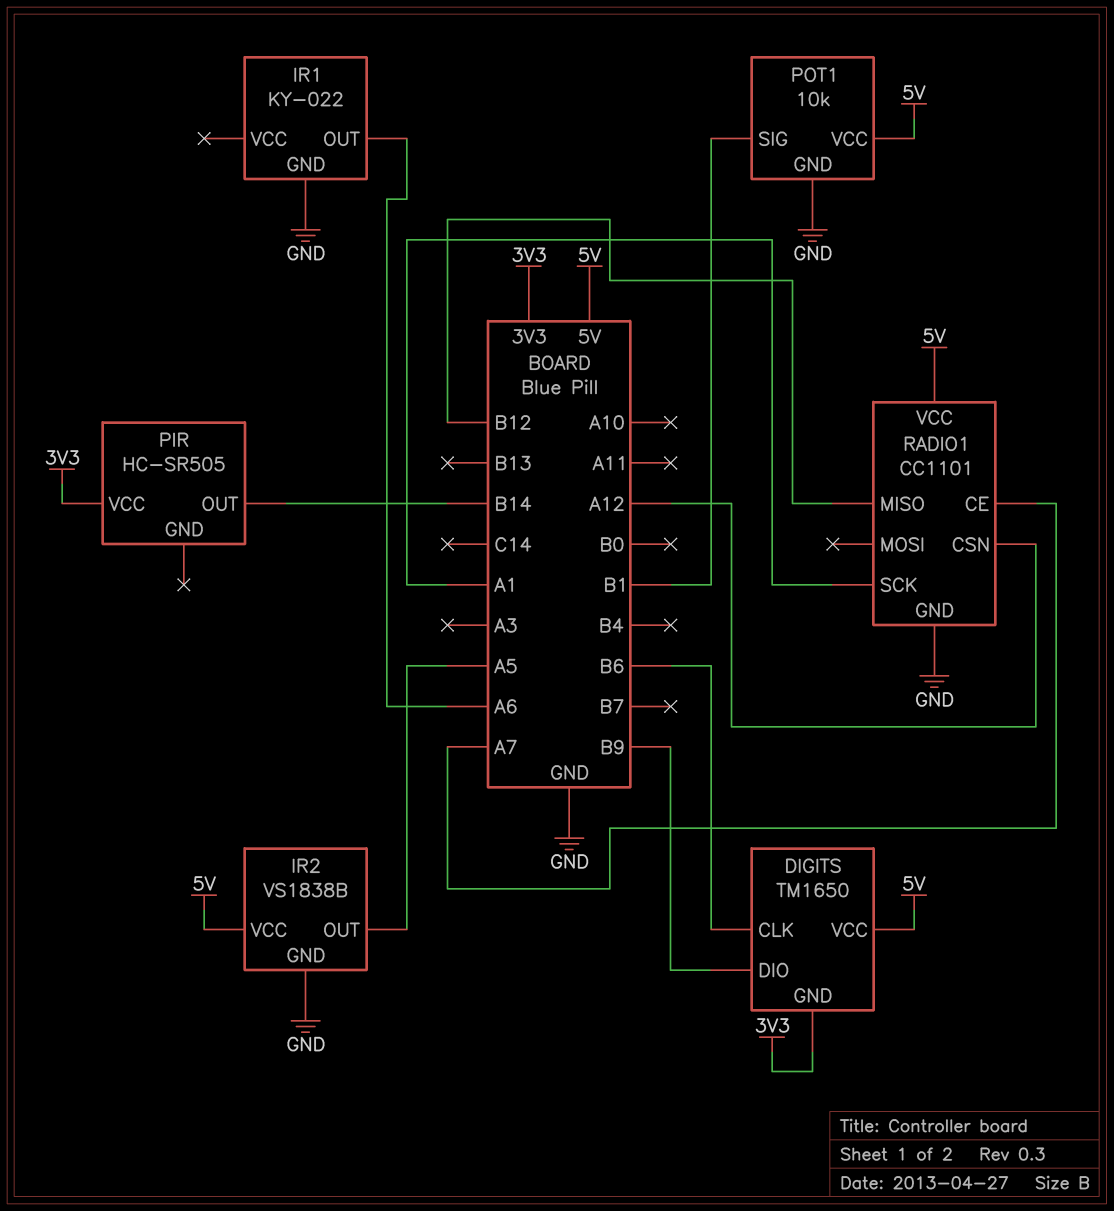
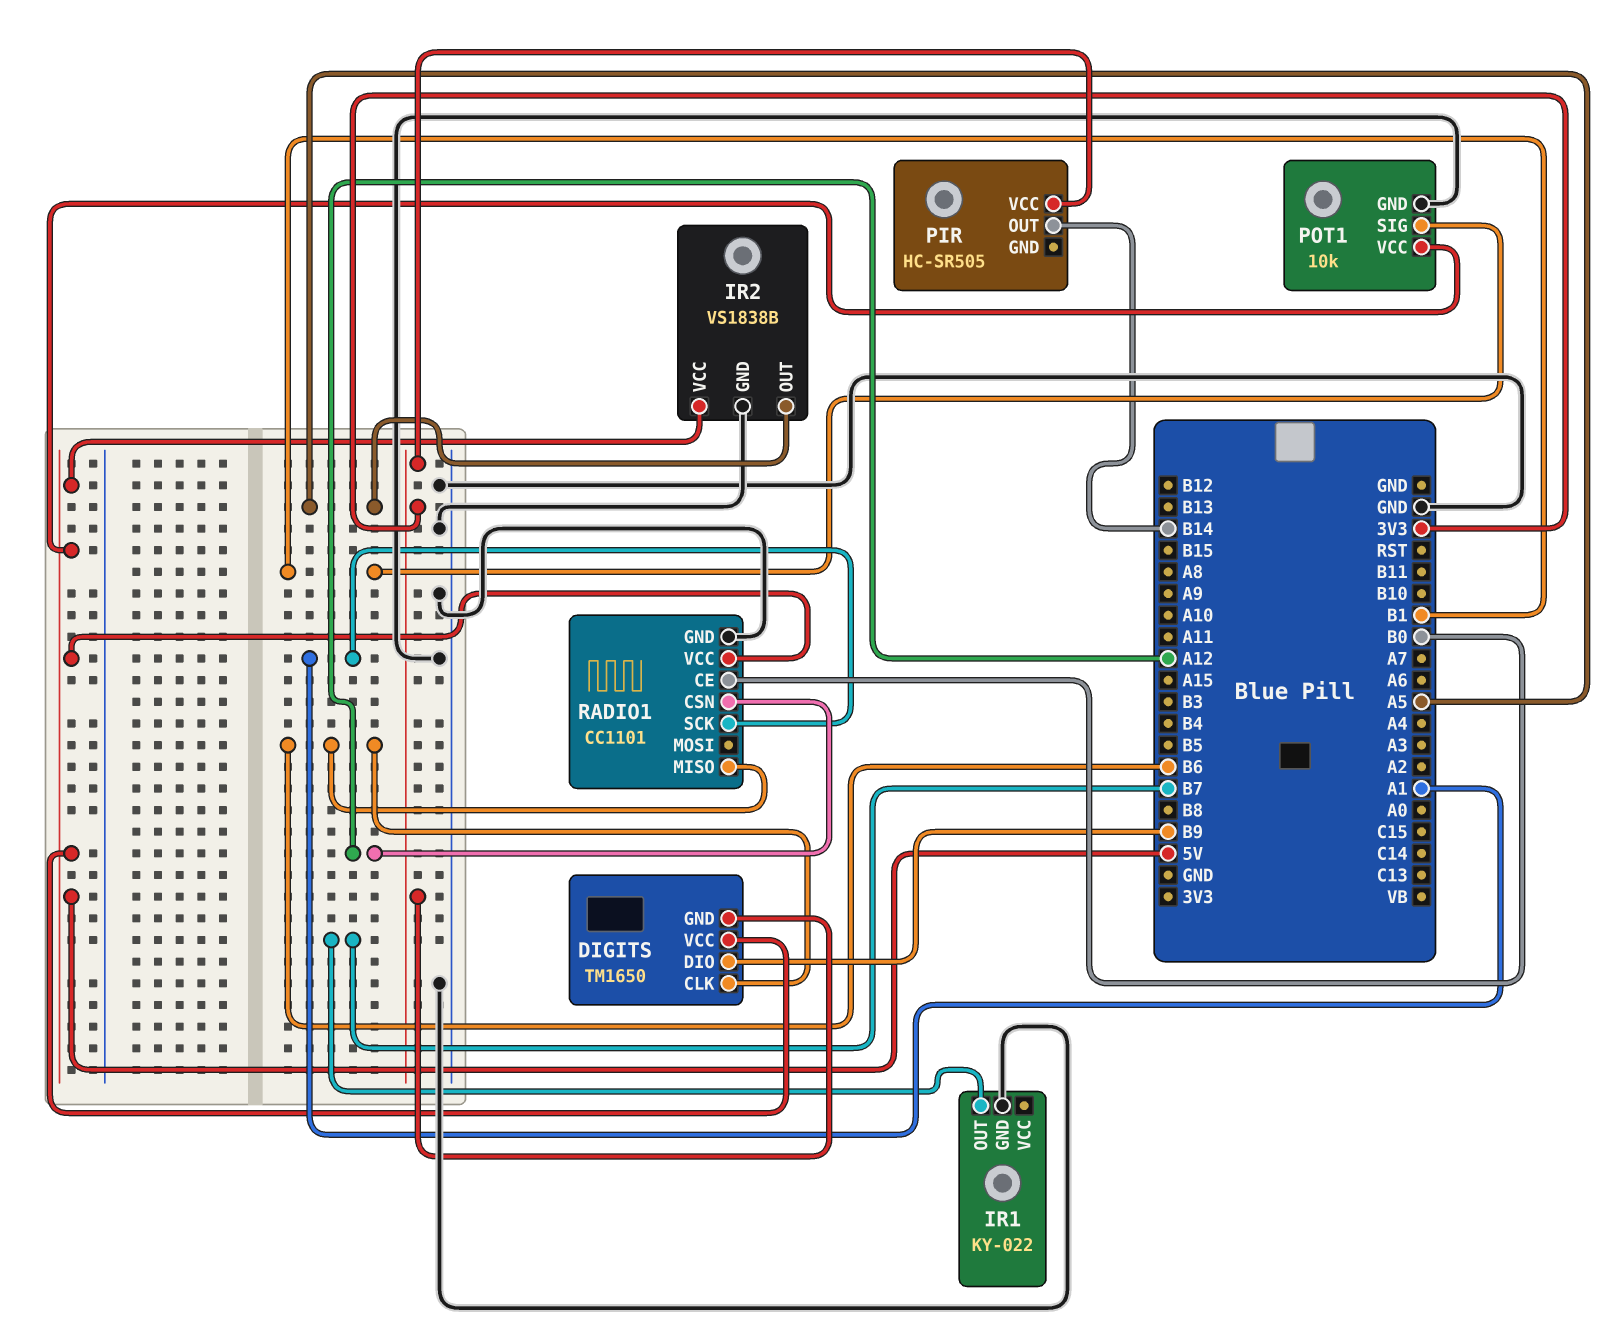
IR1 pin OUT: A6 -> B7
RADIO1 pin CE: A7 -> B0
RADIO1 pin MISO: B12 -> B6

